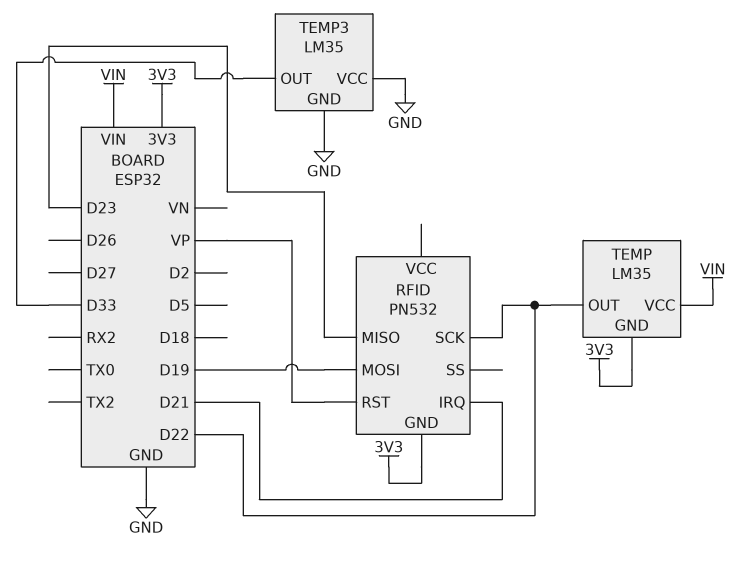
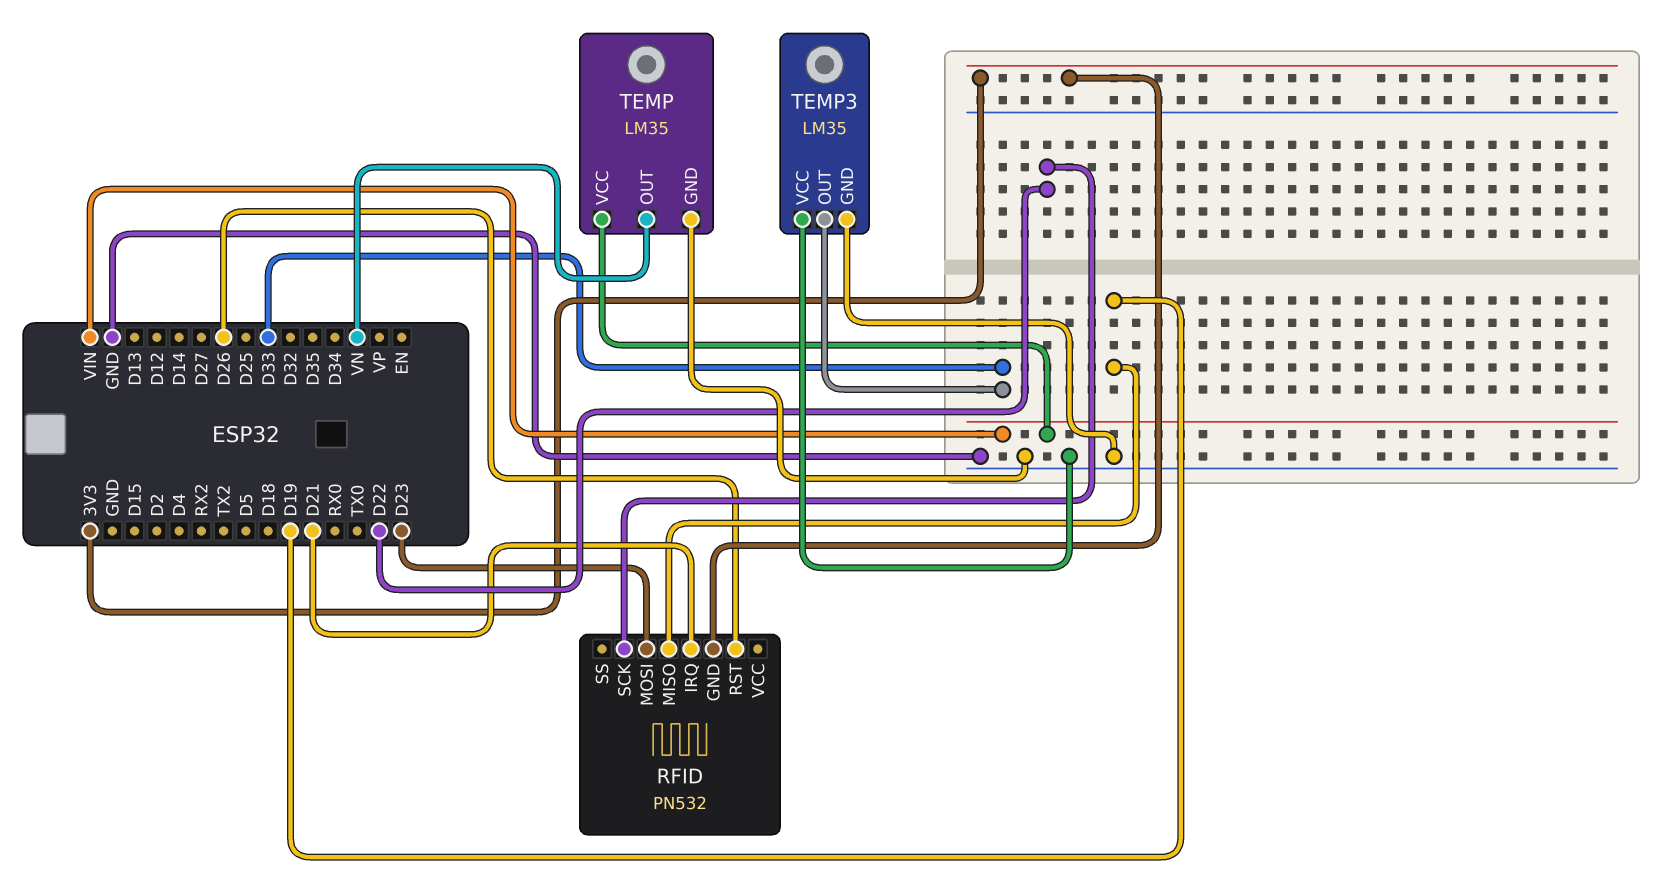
RFID pin MISO: D23 -> D19
RFID pin MOSI: D19 -> D23
RFID pin RST: VP -> D26
TEMP pin GND: 3V3 -> GND
TEMP pin OUT: D22 -> VN

